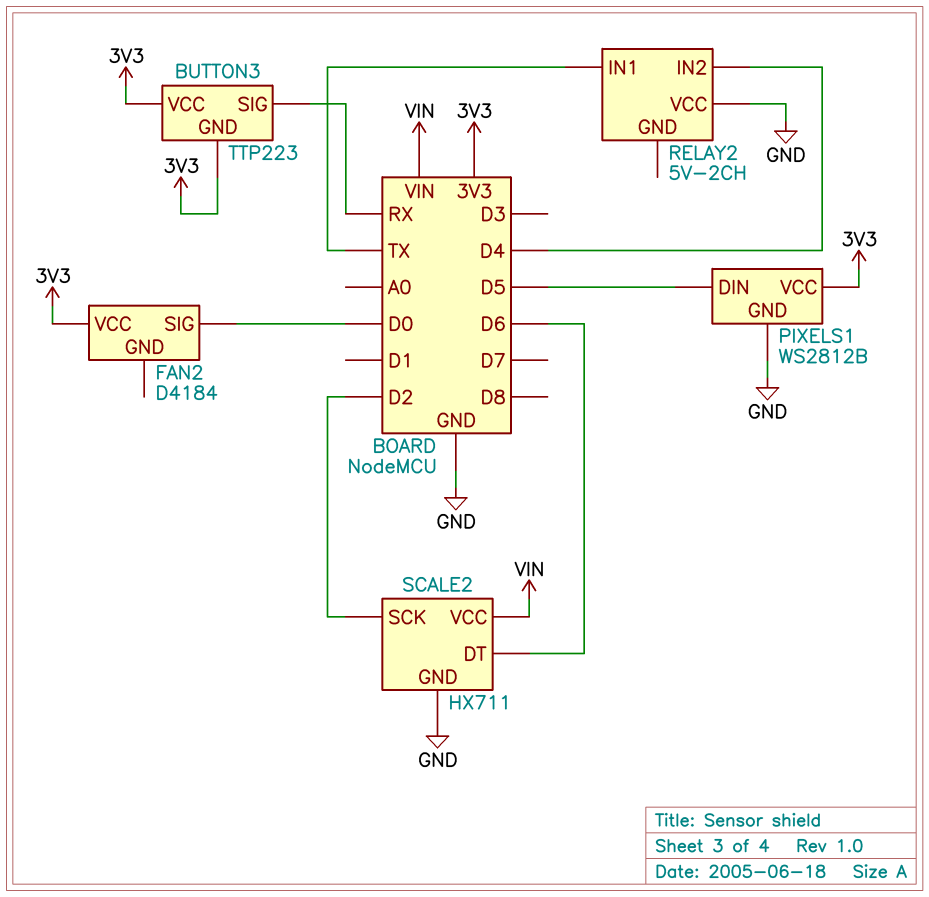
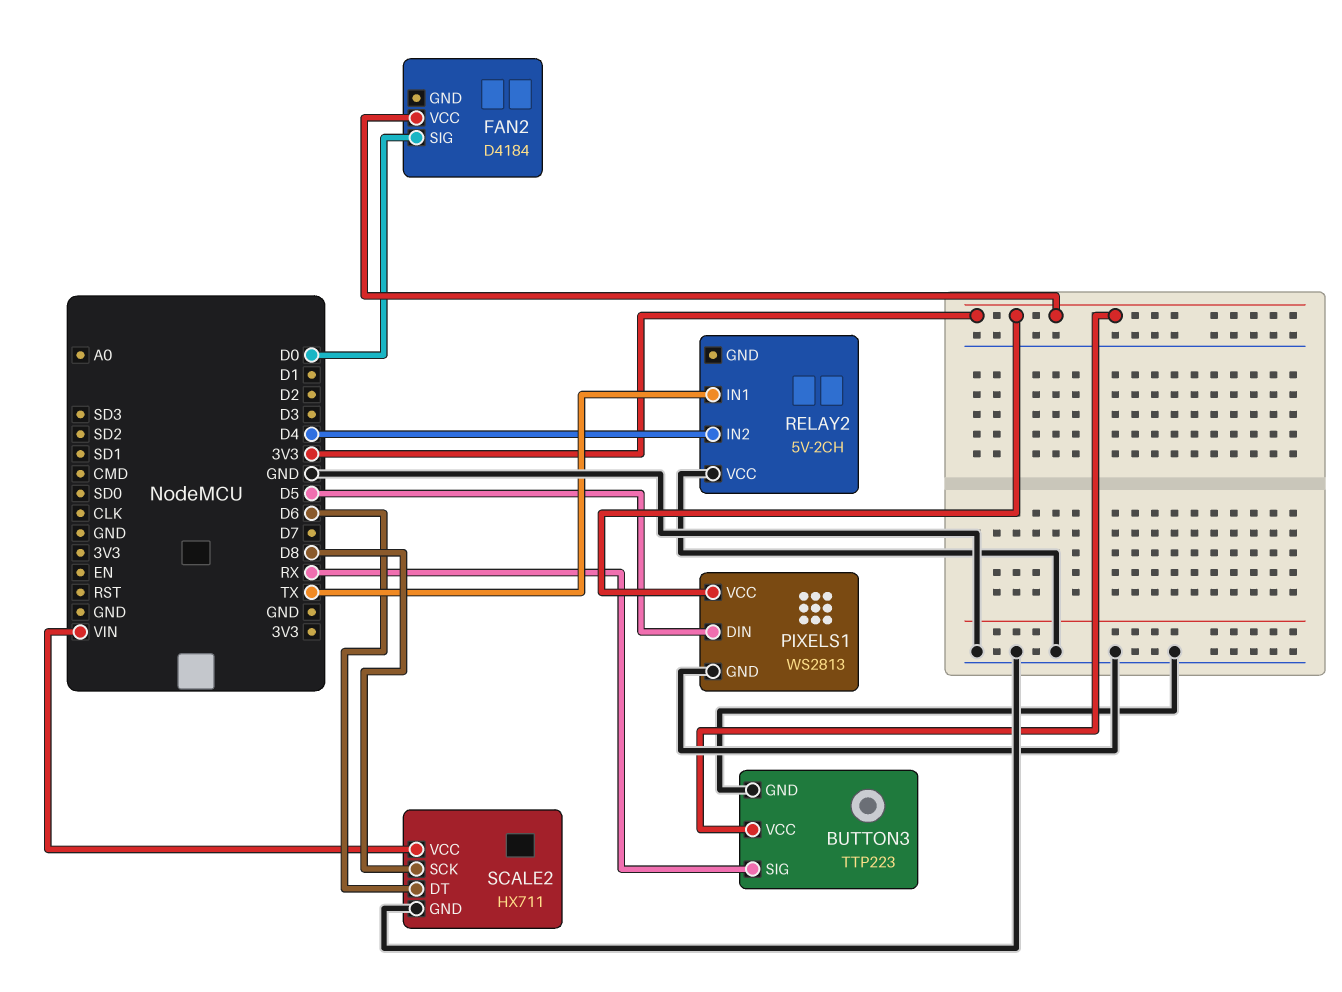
BUTTON3 pin GND: 3V3 -> GND
PIXELS1: WS2812B -> WS2813
SCALE2 pin SCK: D2 -> D8

